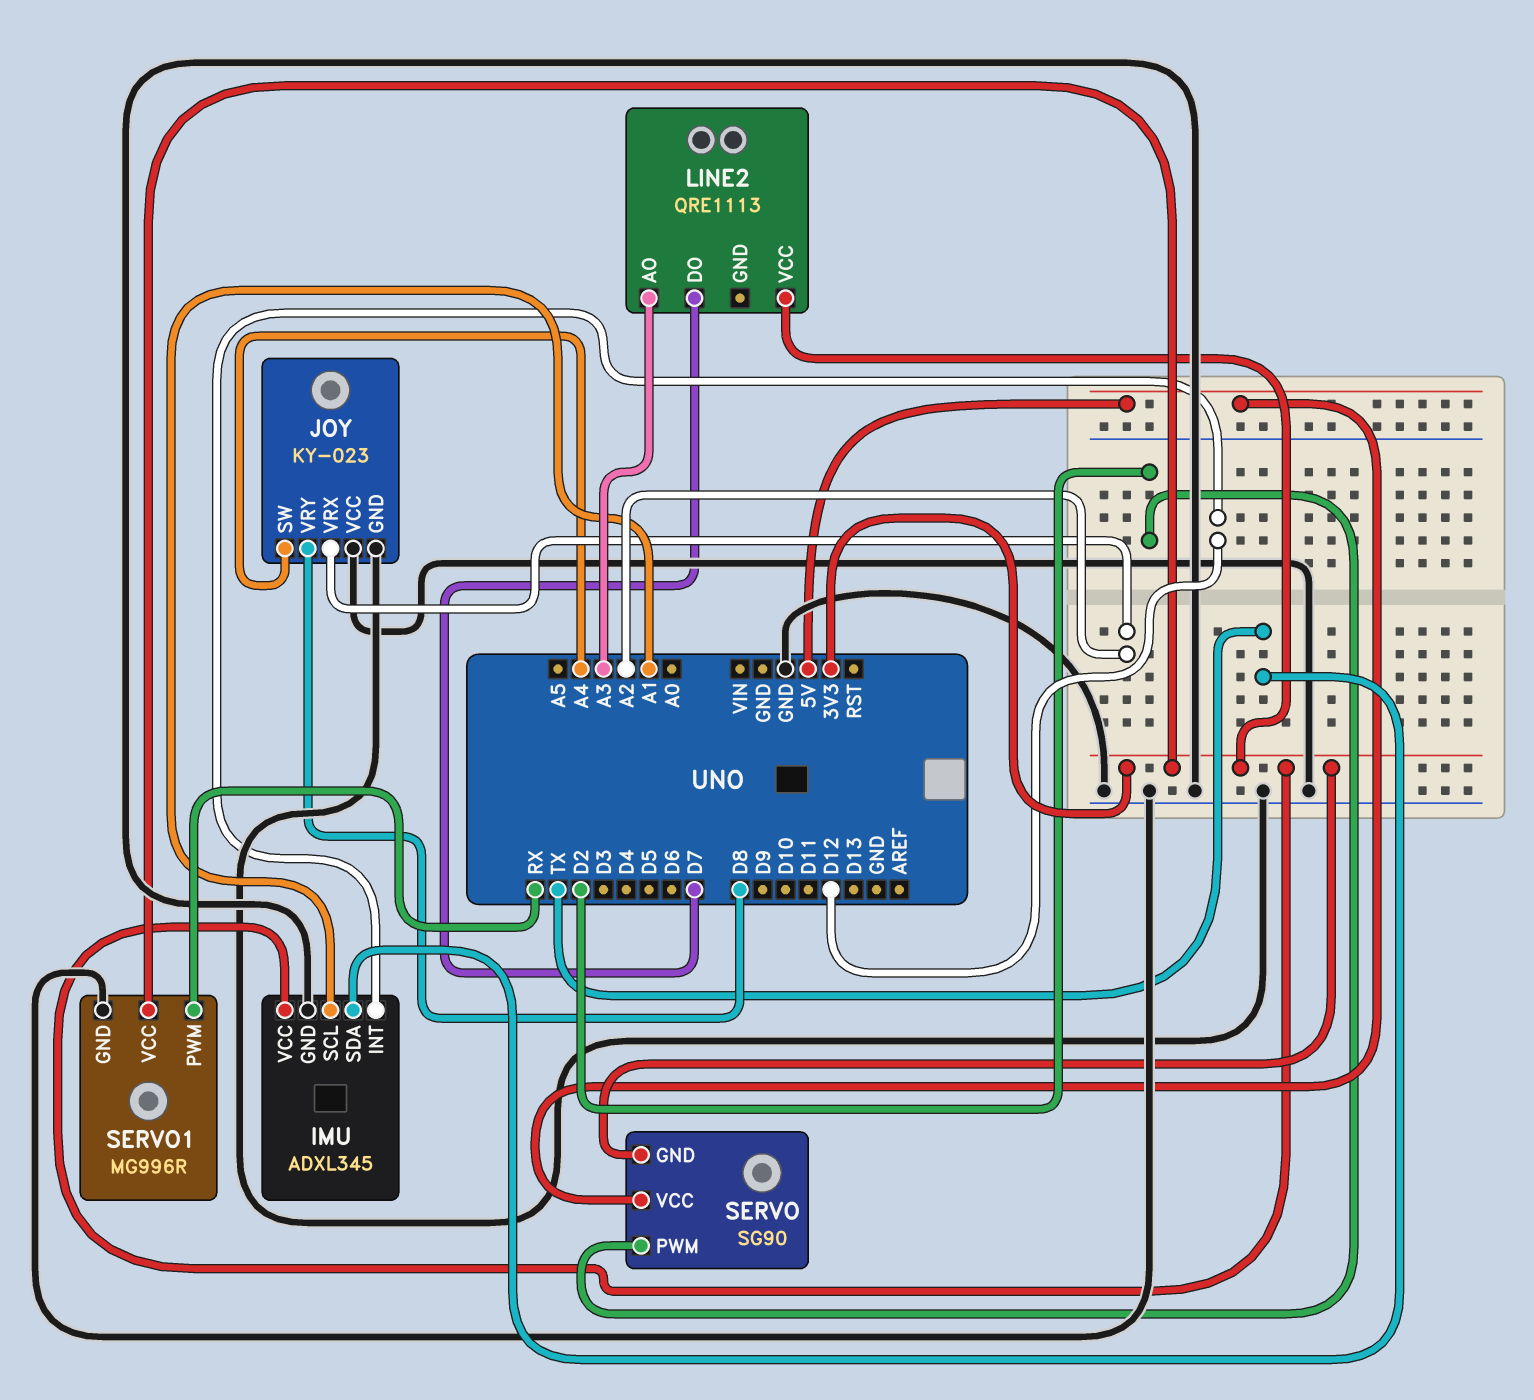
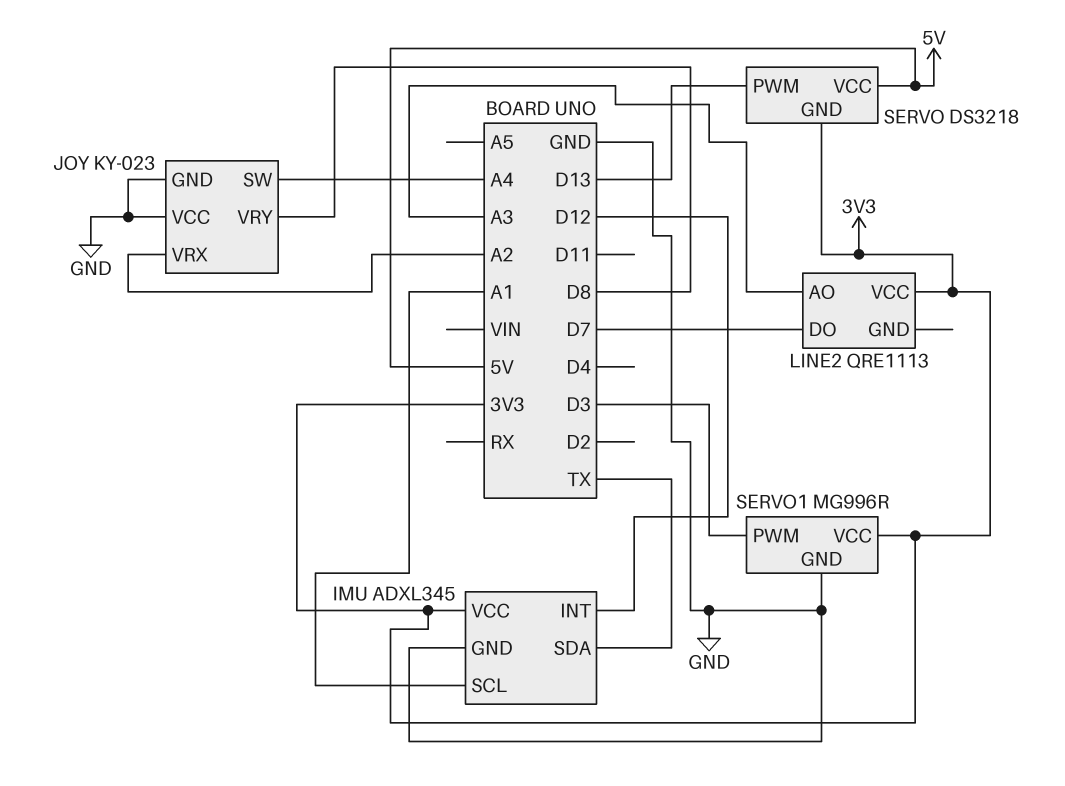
SERVO: SG90 -> DS3218
SERVO pin PWM: D2 -> D13
SERVO1 pin PWM: RX -> D3

